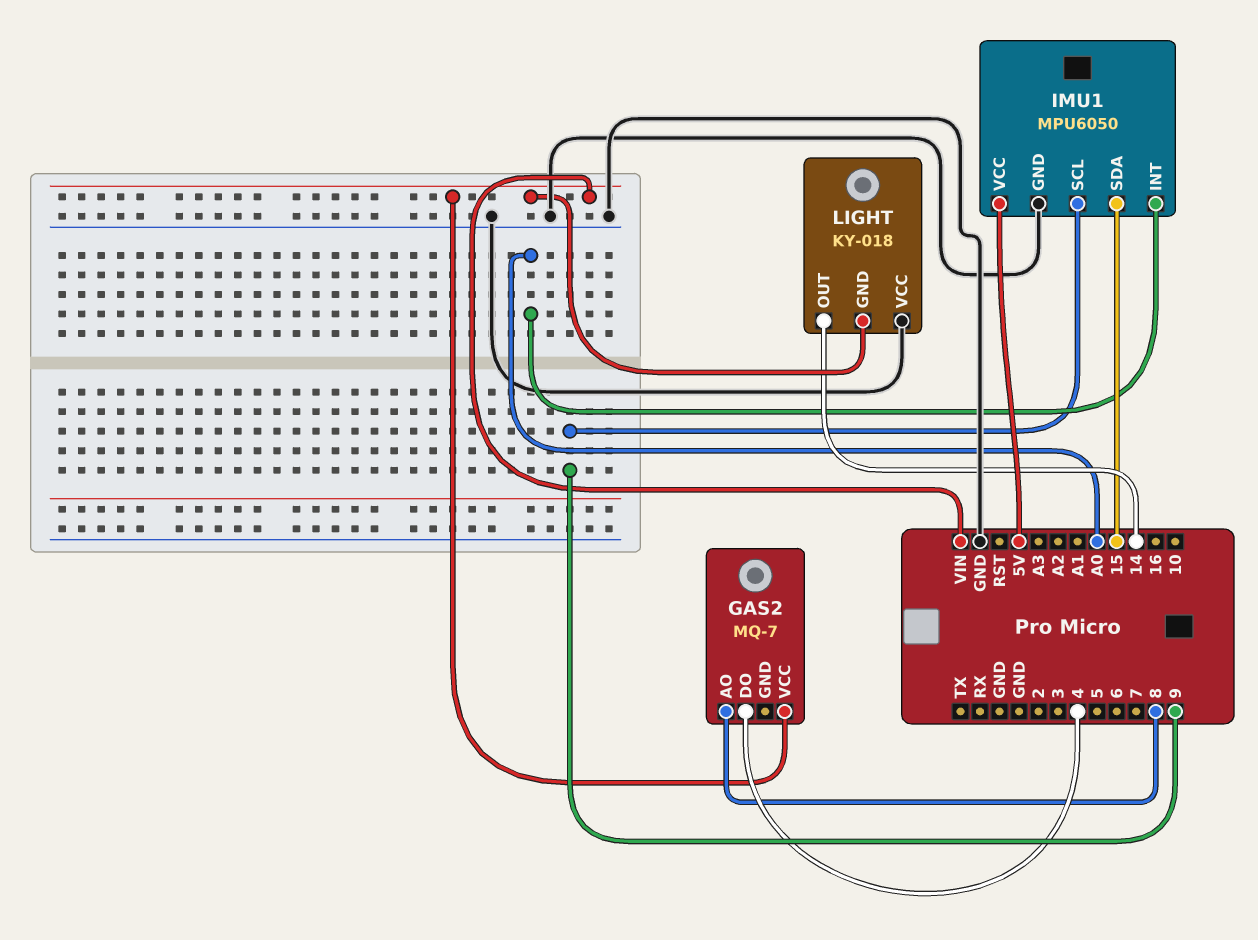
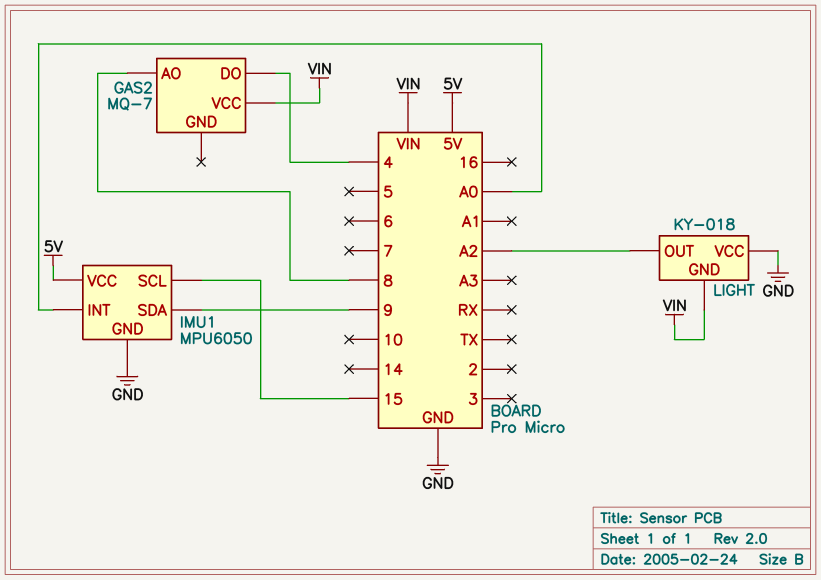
IMU1 pin SCL: 9 -> 15
IMU1 pin SDA: 15 -> 9
LIGHT pin OUT: 14 -> A2

